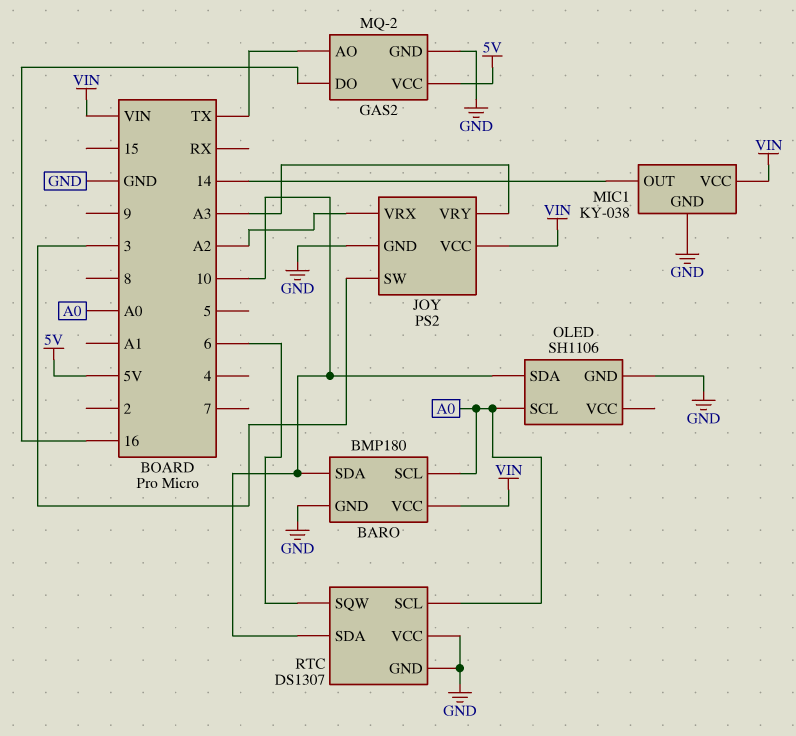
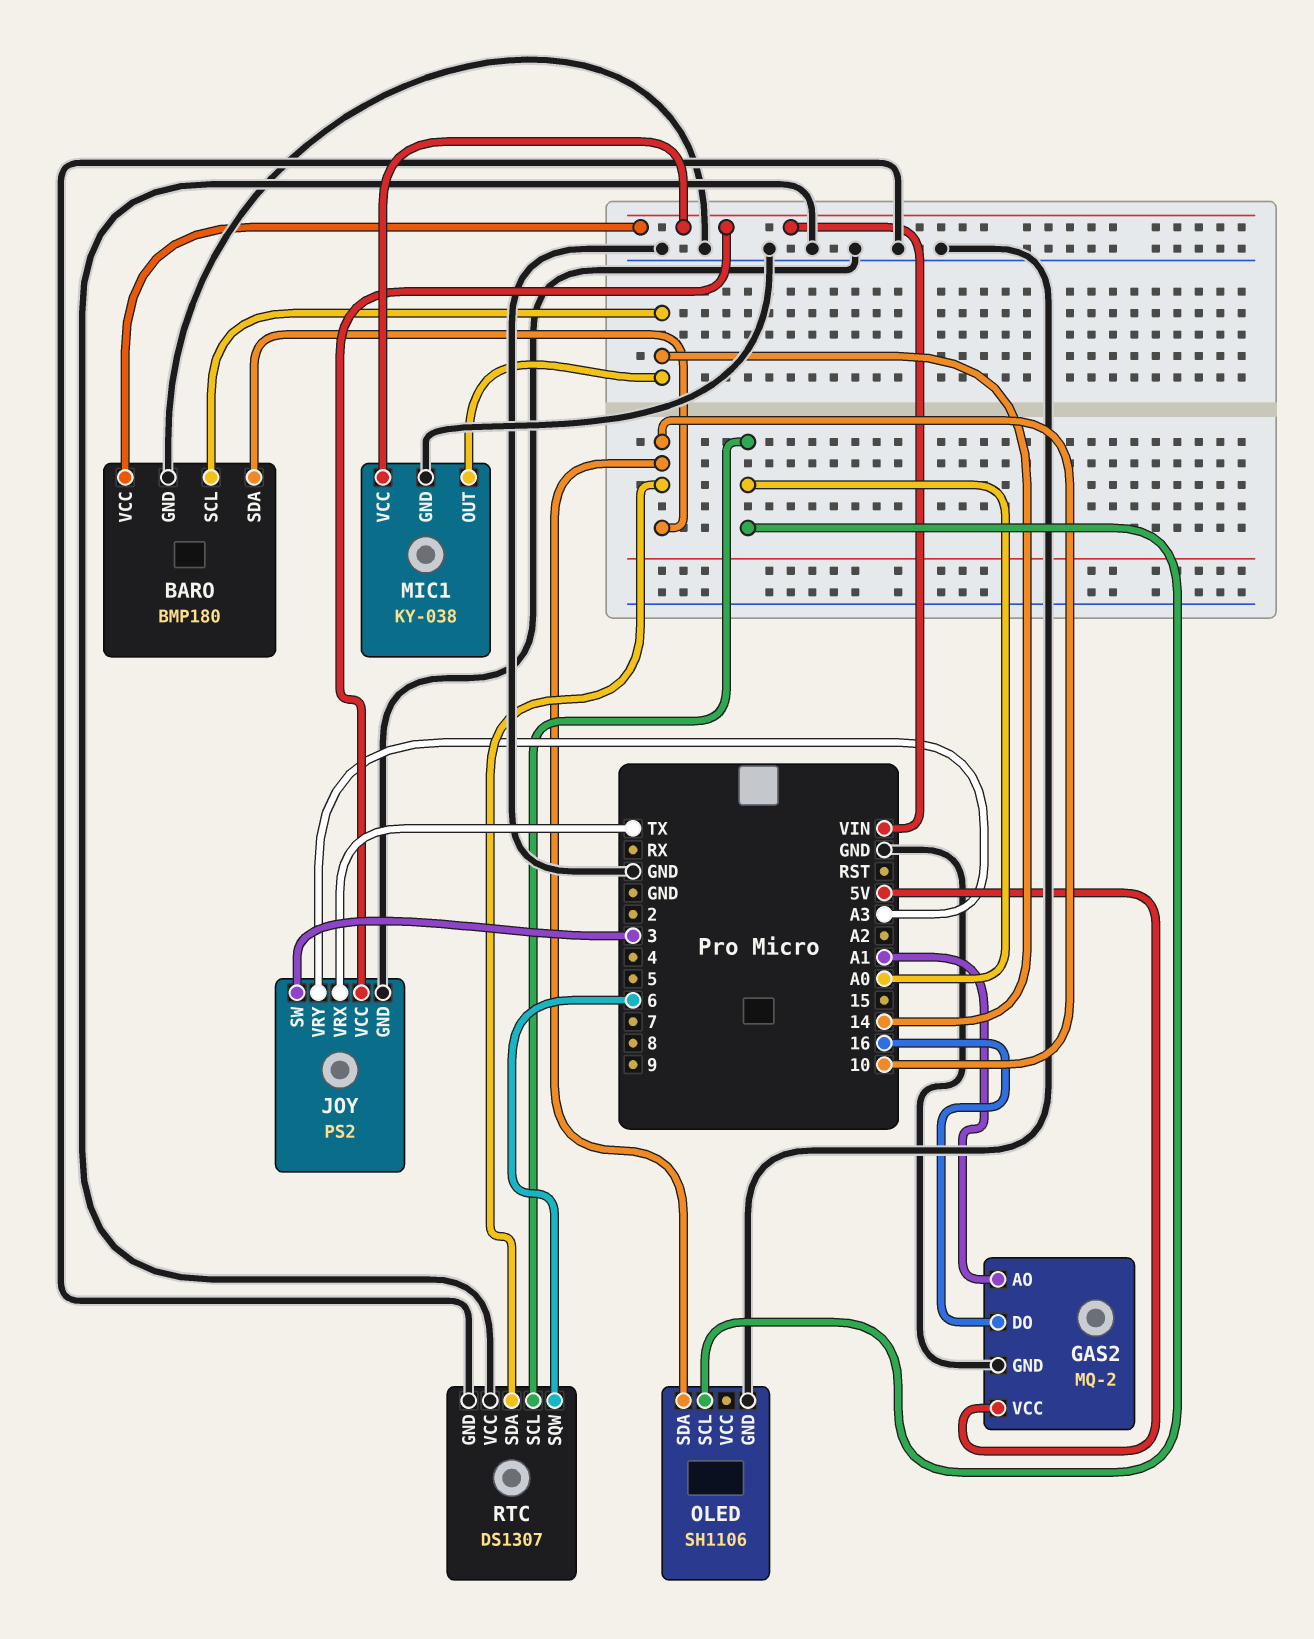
BARO pin SCL: A0 -> 14
GAS2 pin AO: TX -> A1
JOY pin VRX: A2 -> TX

